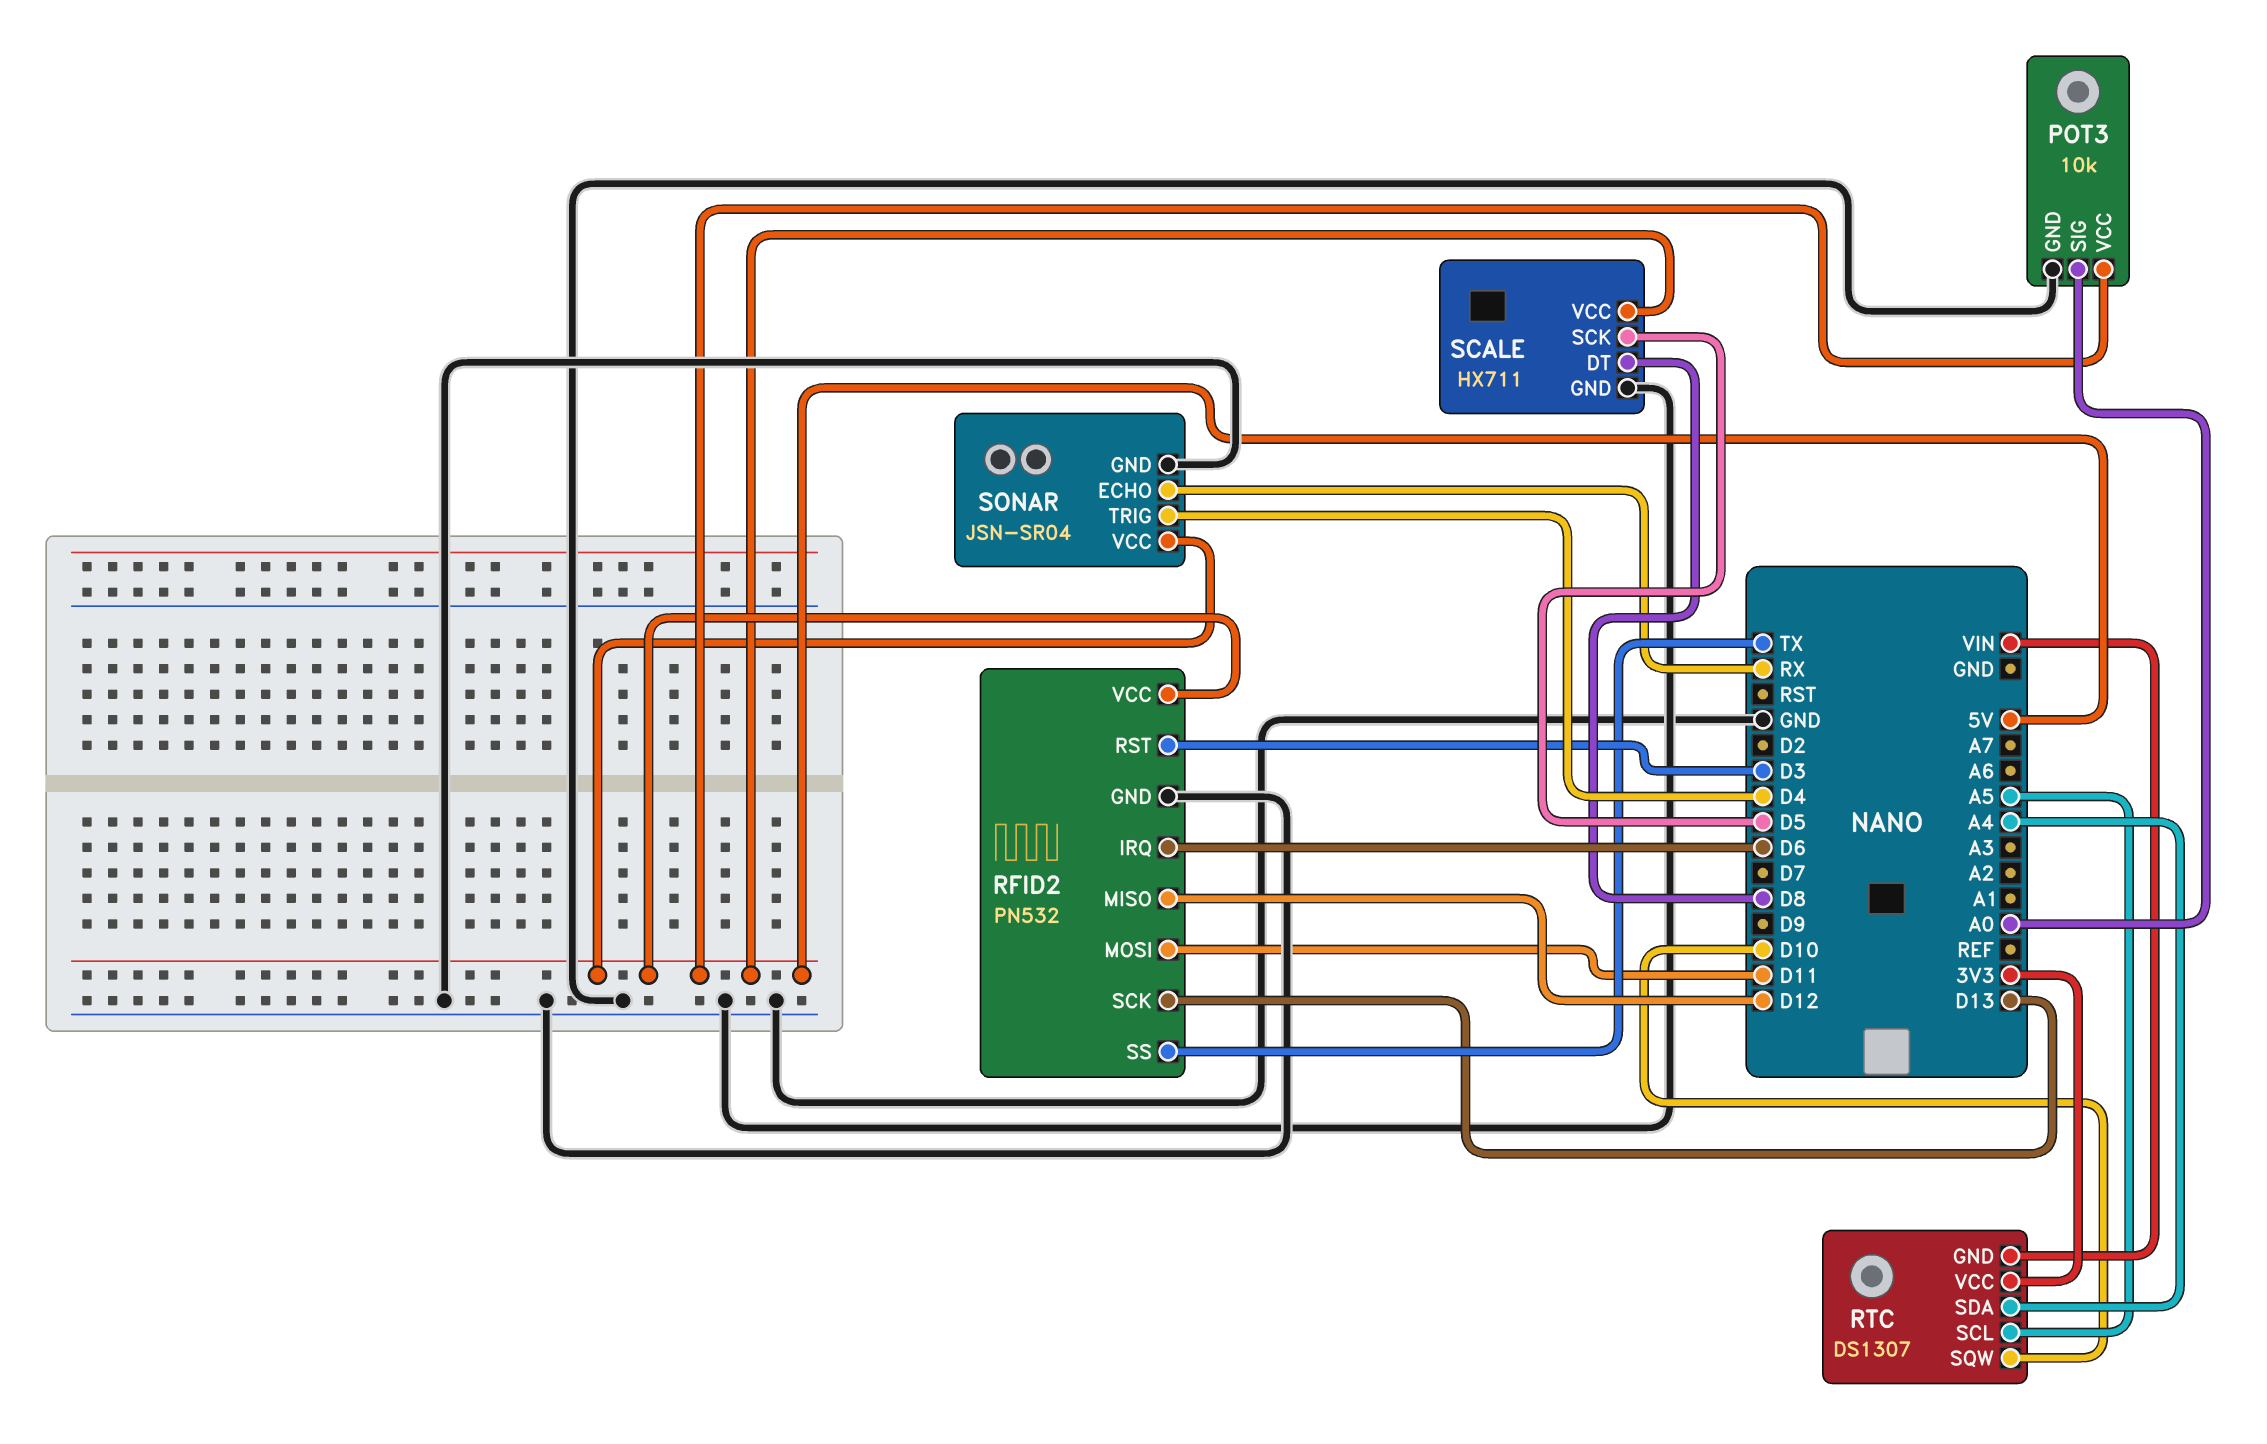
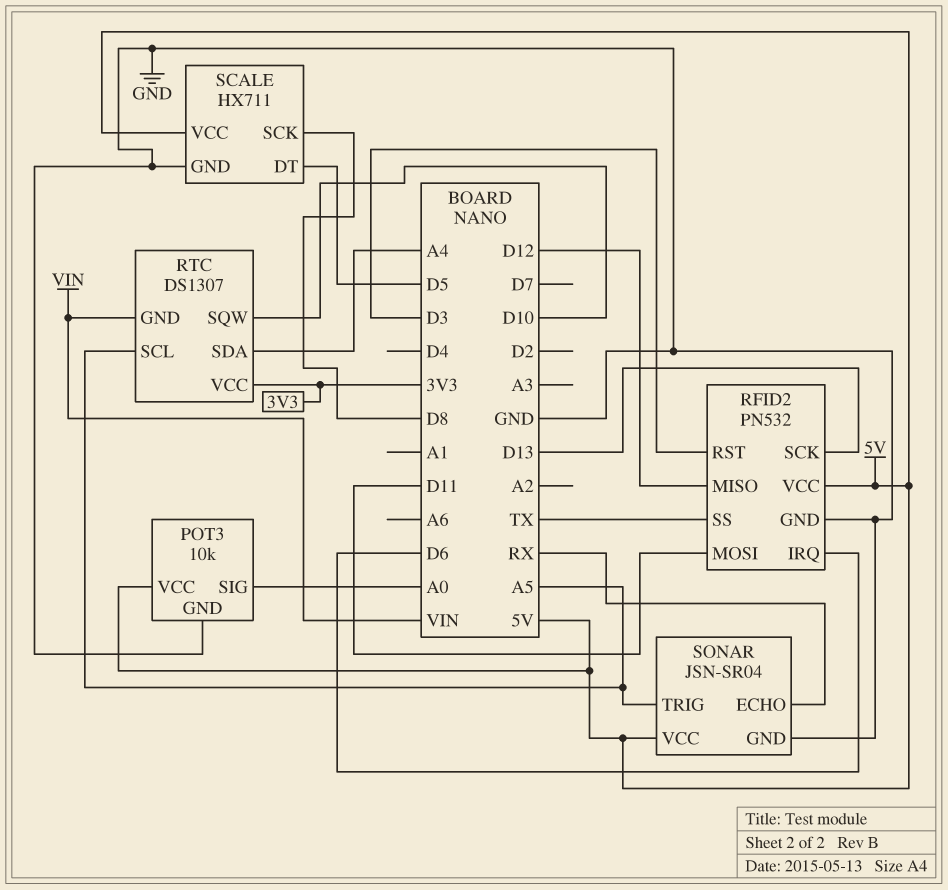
SCALE pin DT: D8 -> D5
SCALE pin SCK: D5 -> D8
SONAR pin TRIG: D4 -> A5

